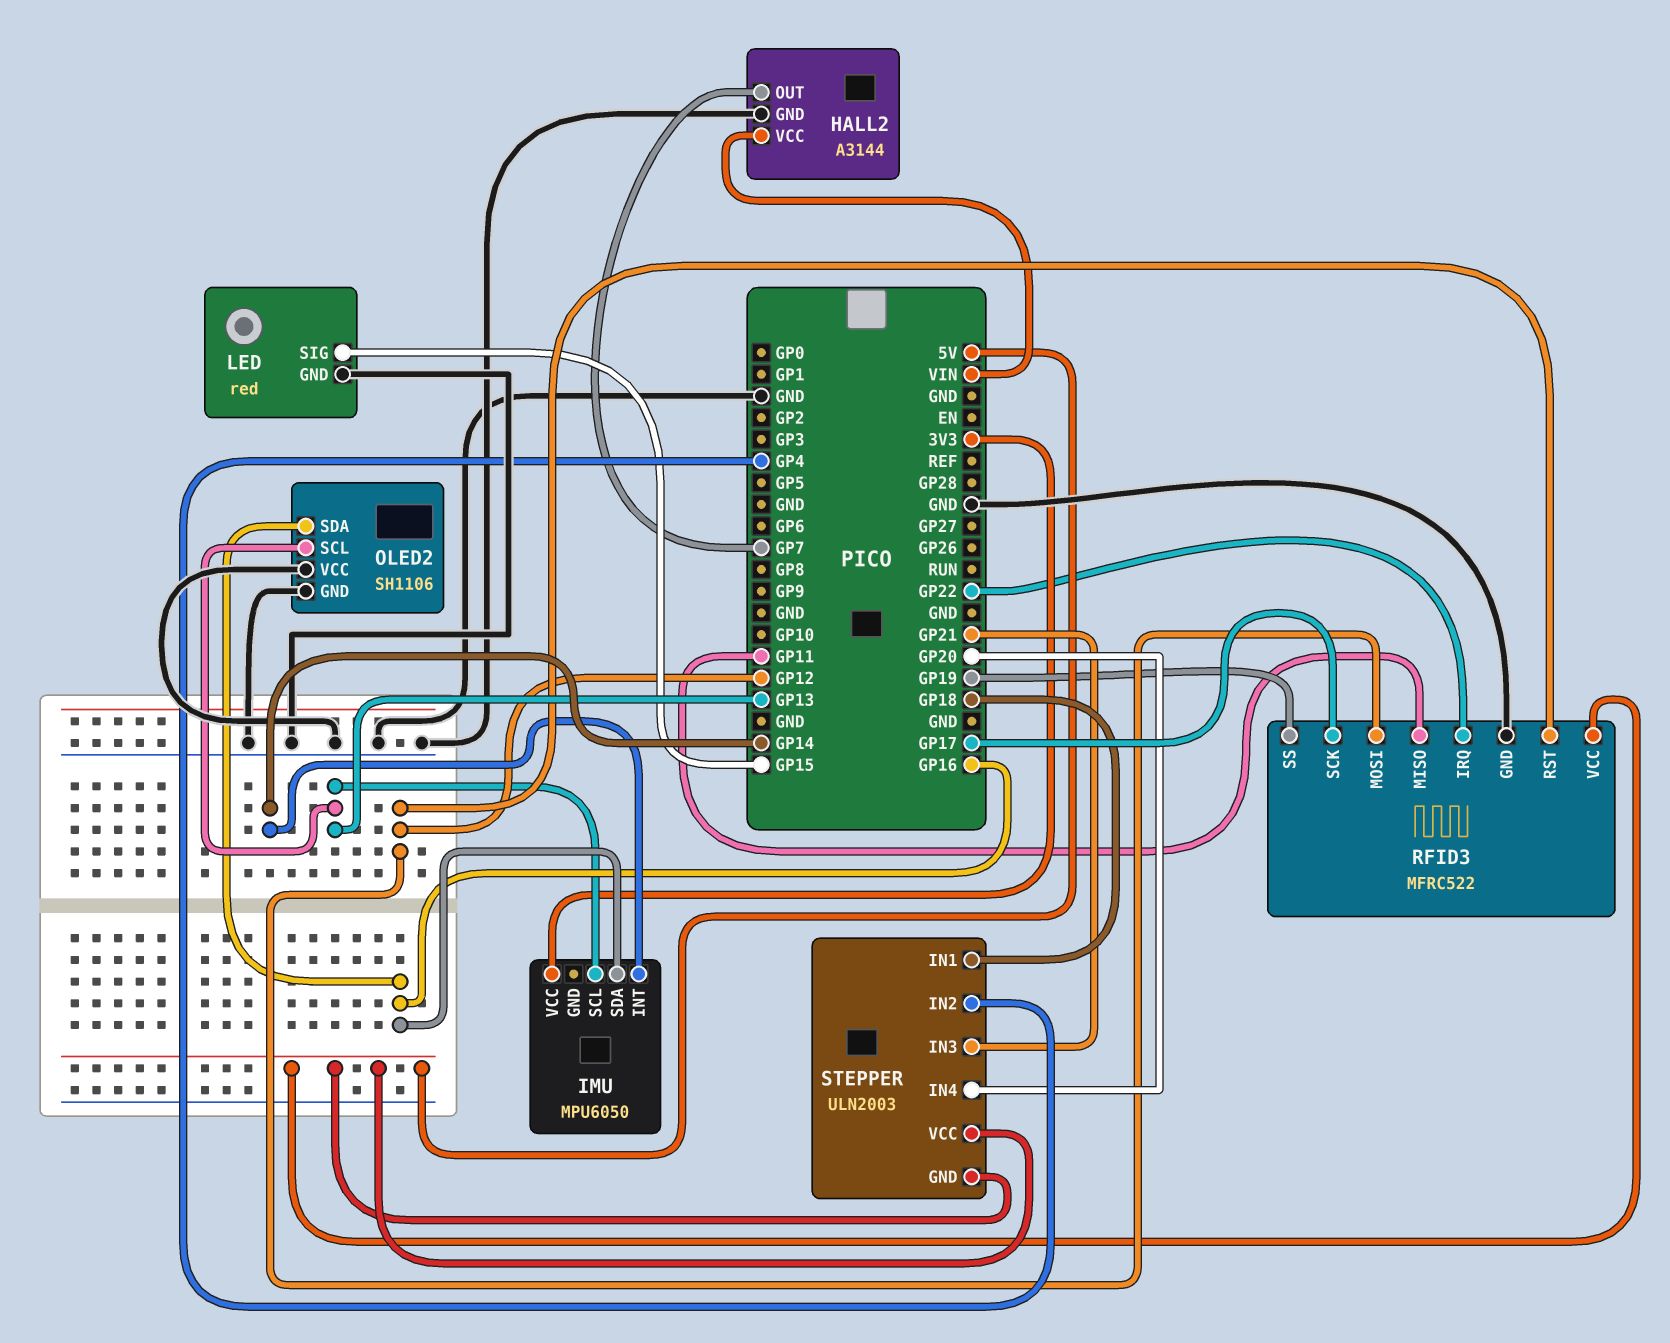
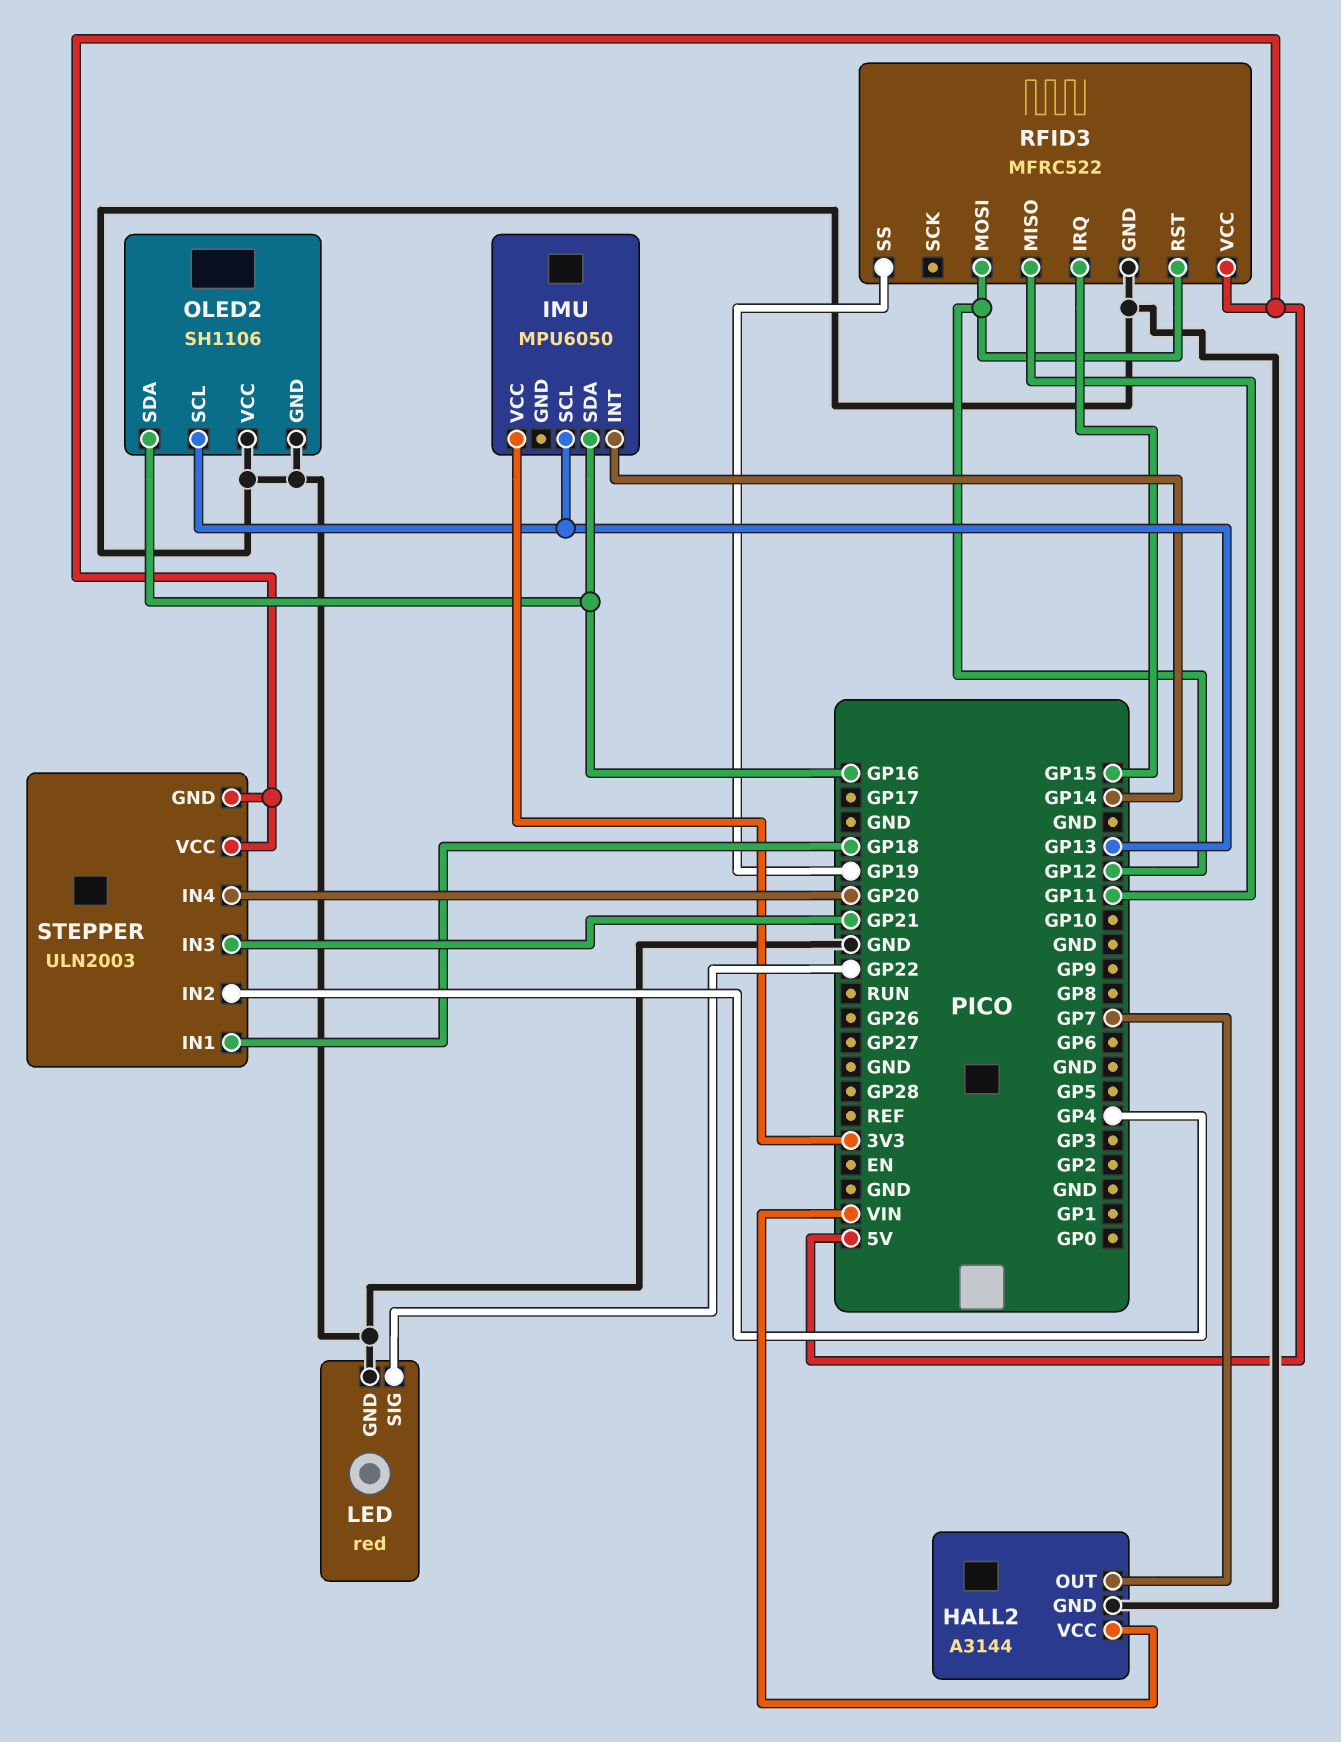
LED pin SIG: GP15 -> GP22
RFID3 pin IRQ: GP22 -> GP15
RFID3 pin SCK: GP17 -> none

